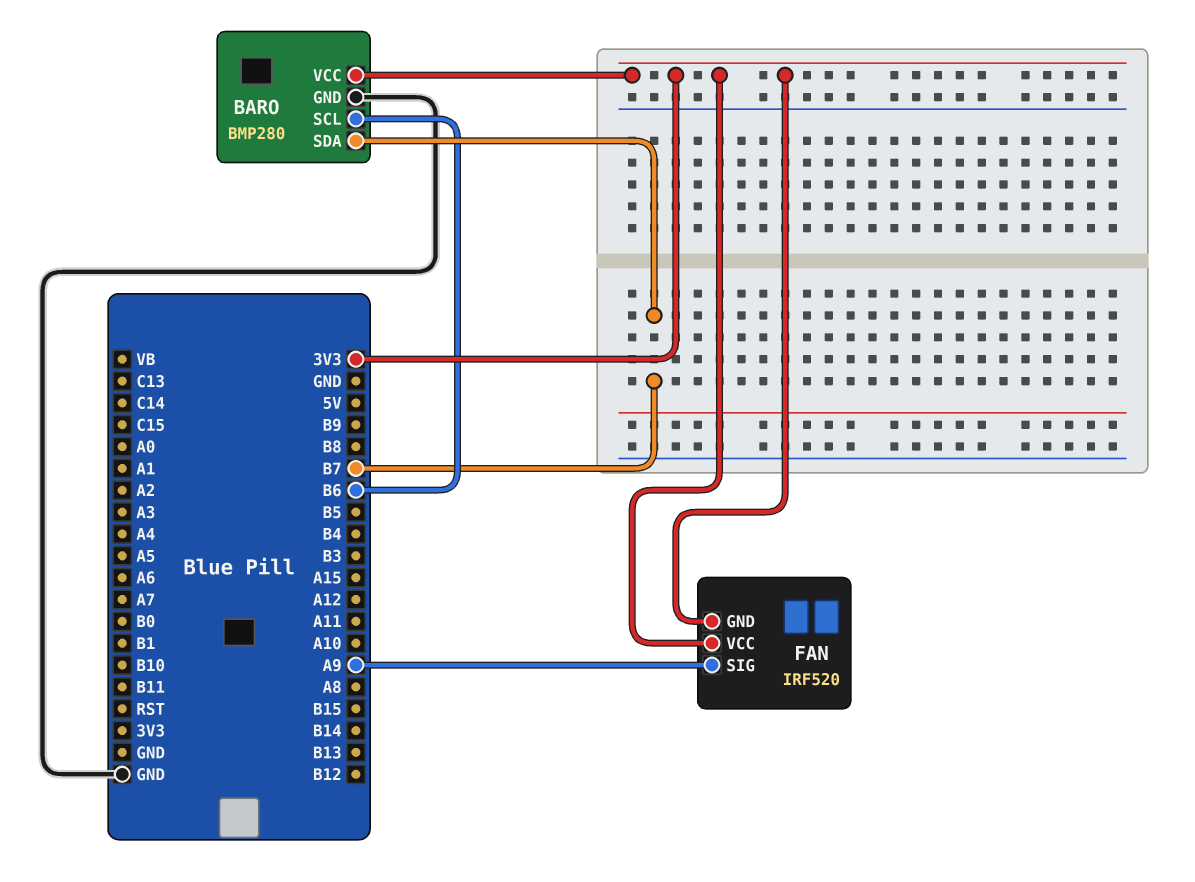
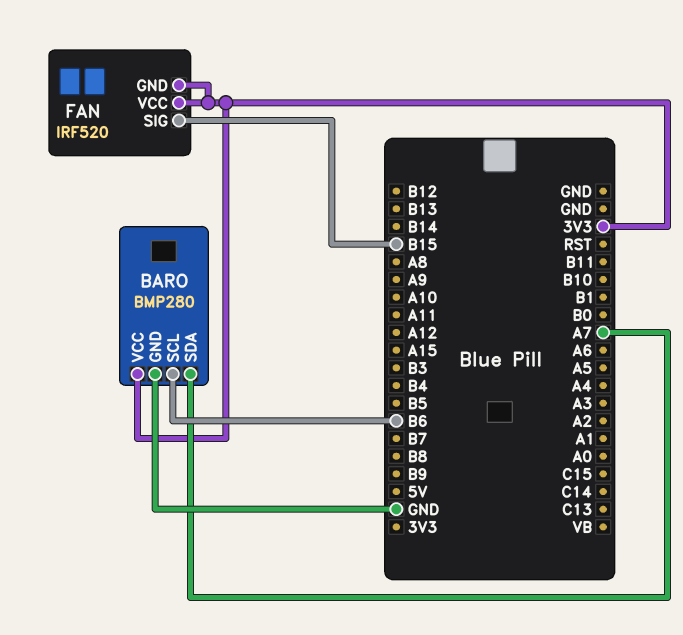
BARO pin SDA: B7 -> A7
FAN pin SIG: A9 -> B15

